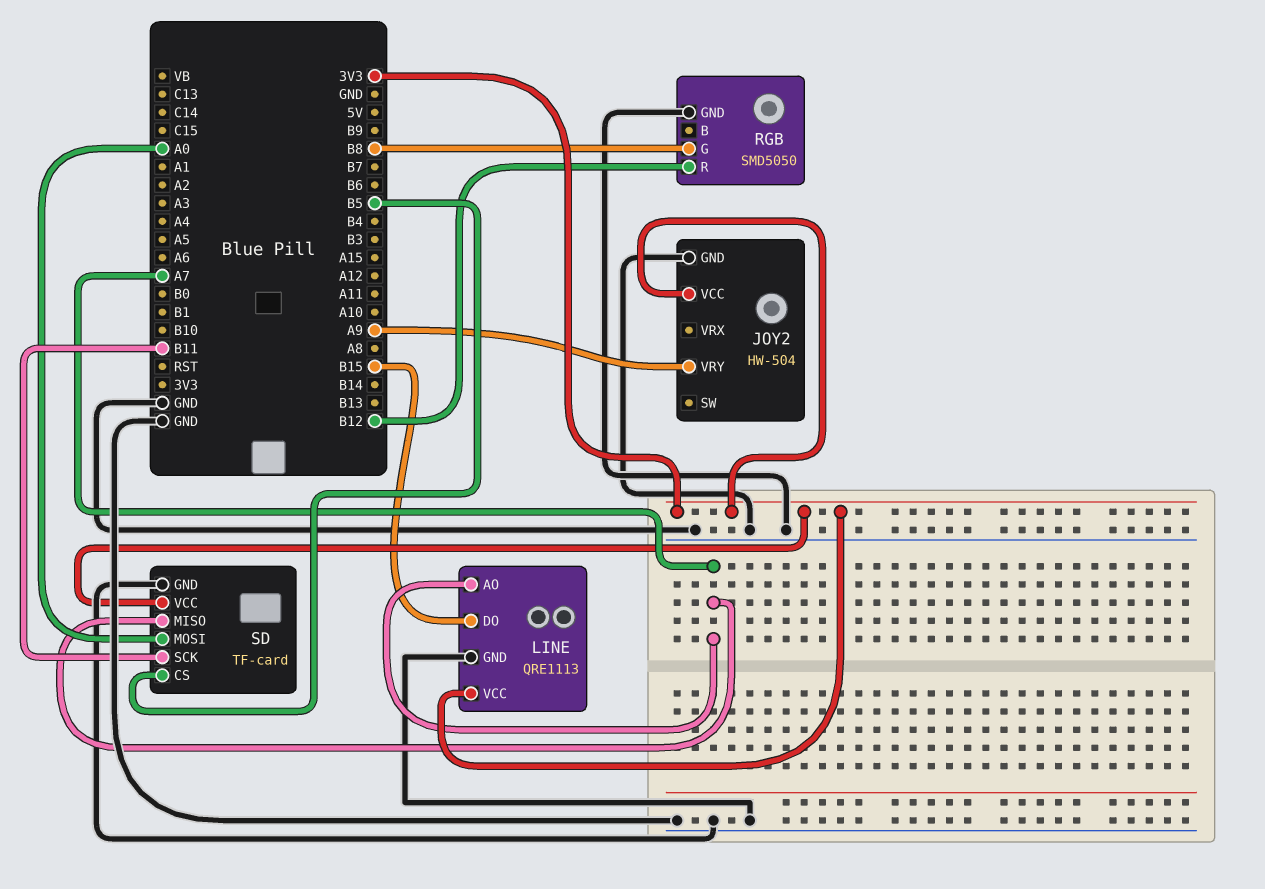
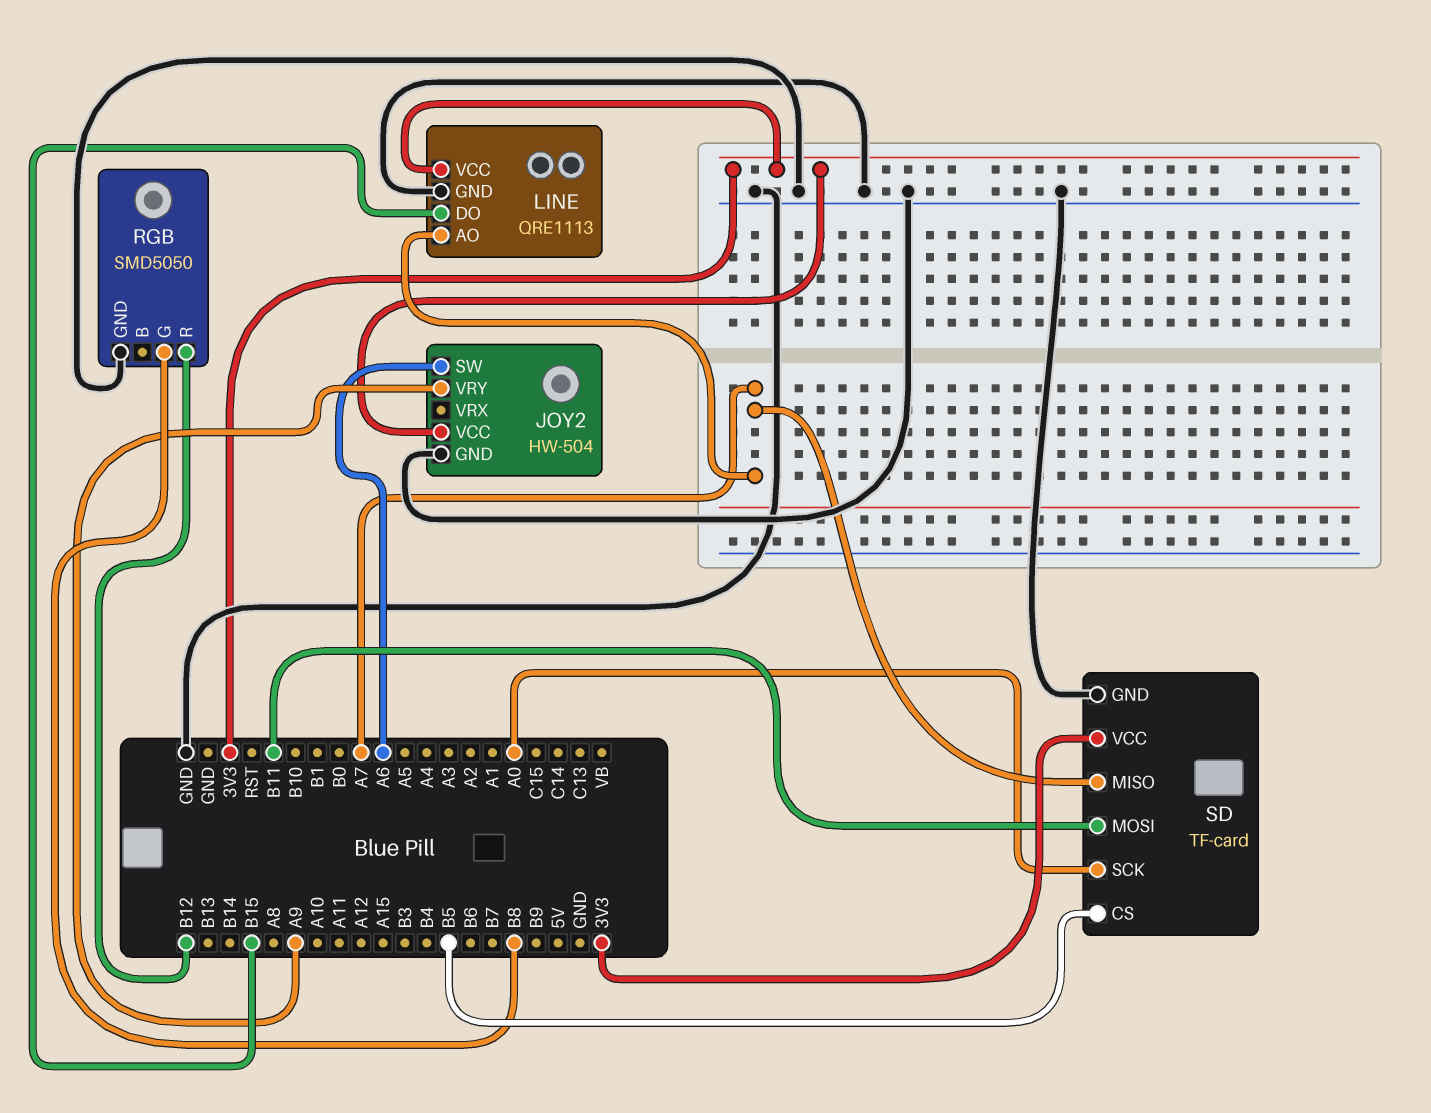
JOY2 pin SW: none -> A6
SD pin MOSI: A0 -> B11
SD pin SCK: B11 -> A0

